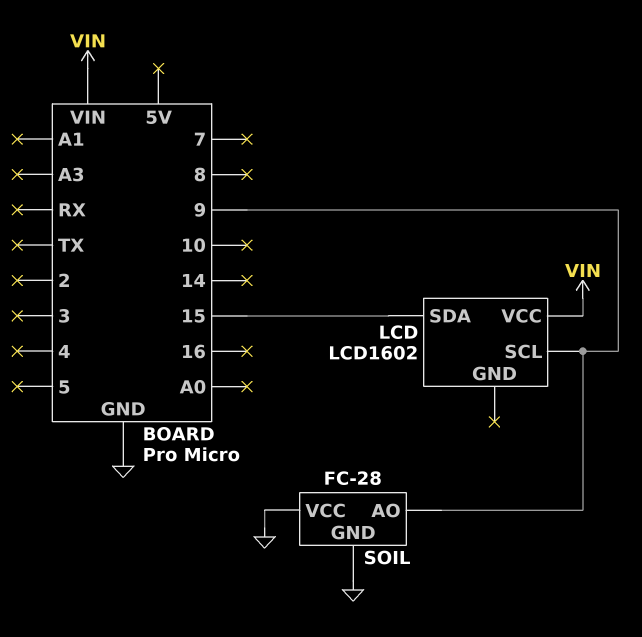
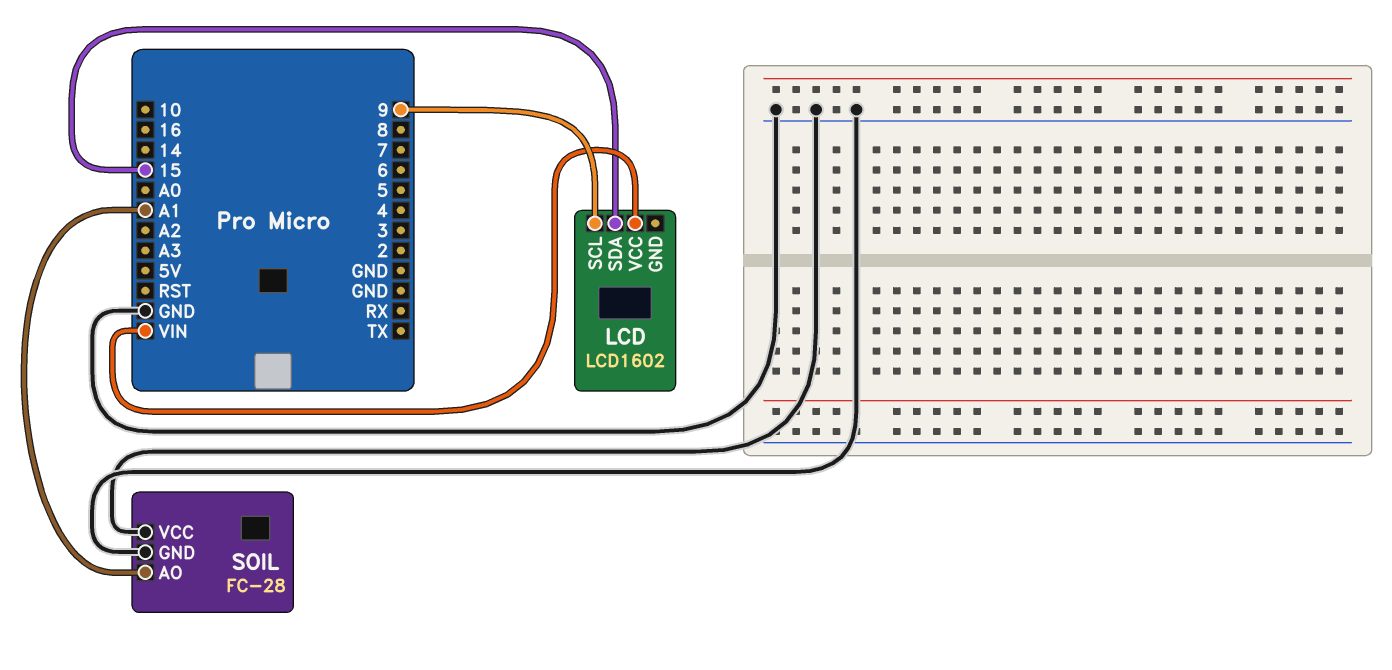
SOIL pin AO: 9 -> A1

